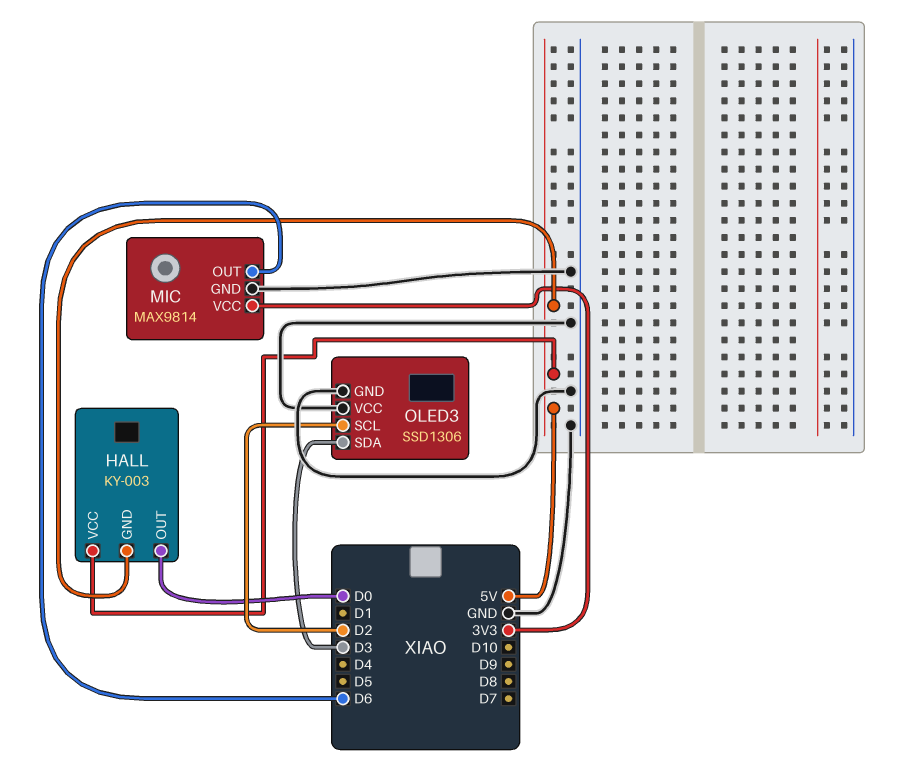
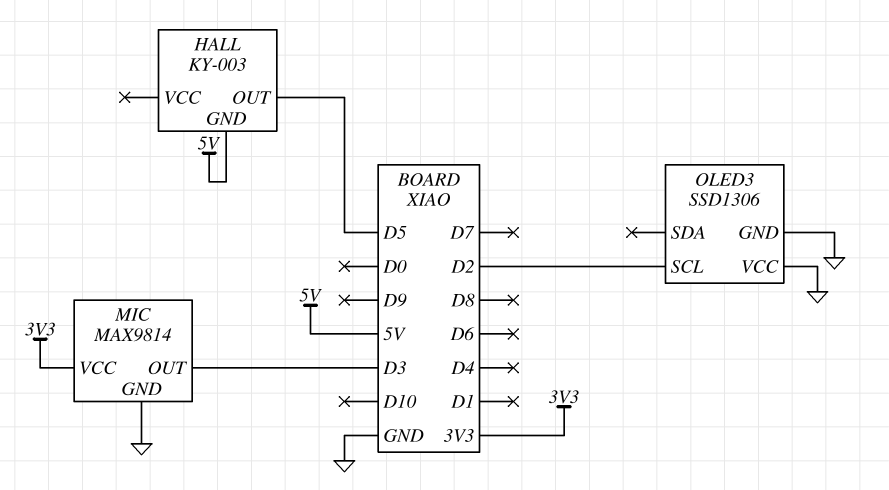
HALL pin OUT: D0 -> D5
HALL pin VCC: 5V -> none
MIC pin OUT: D6 -> D3
OLED3 pin SDA: D3 -> none

